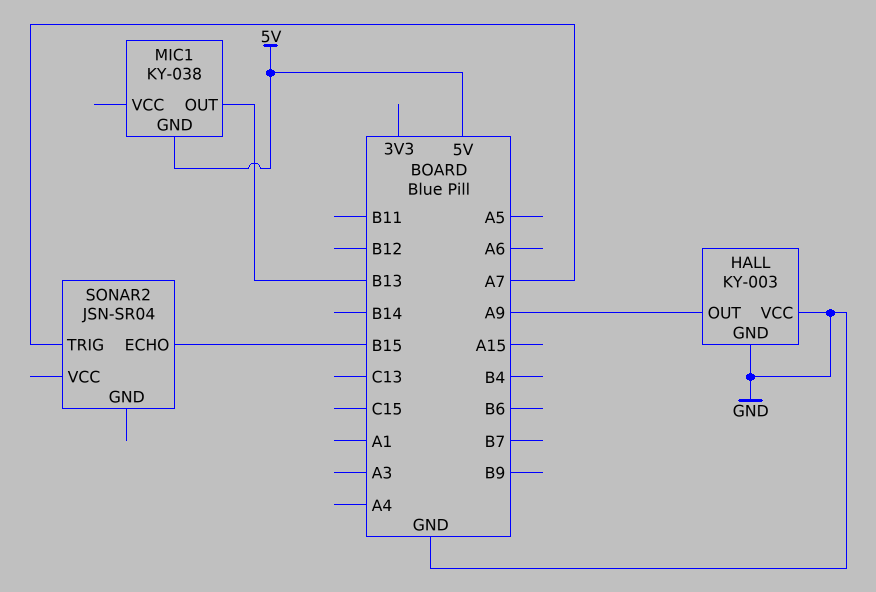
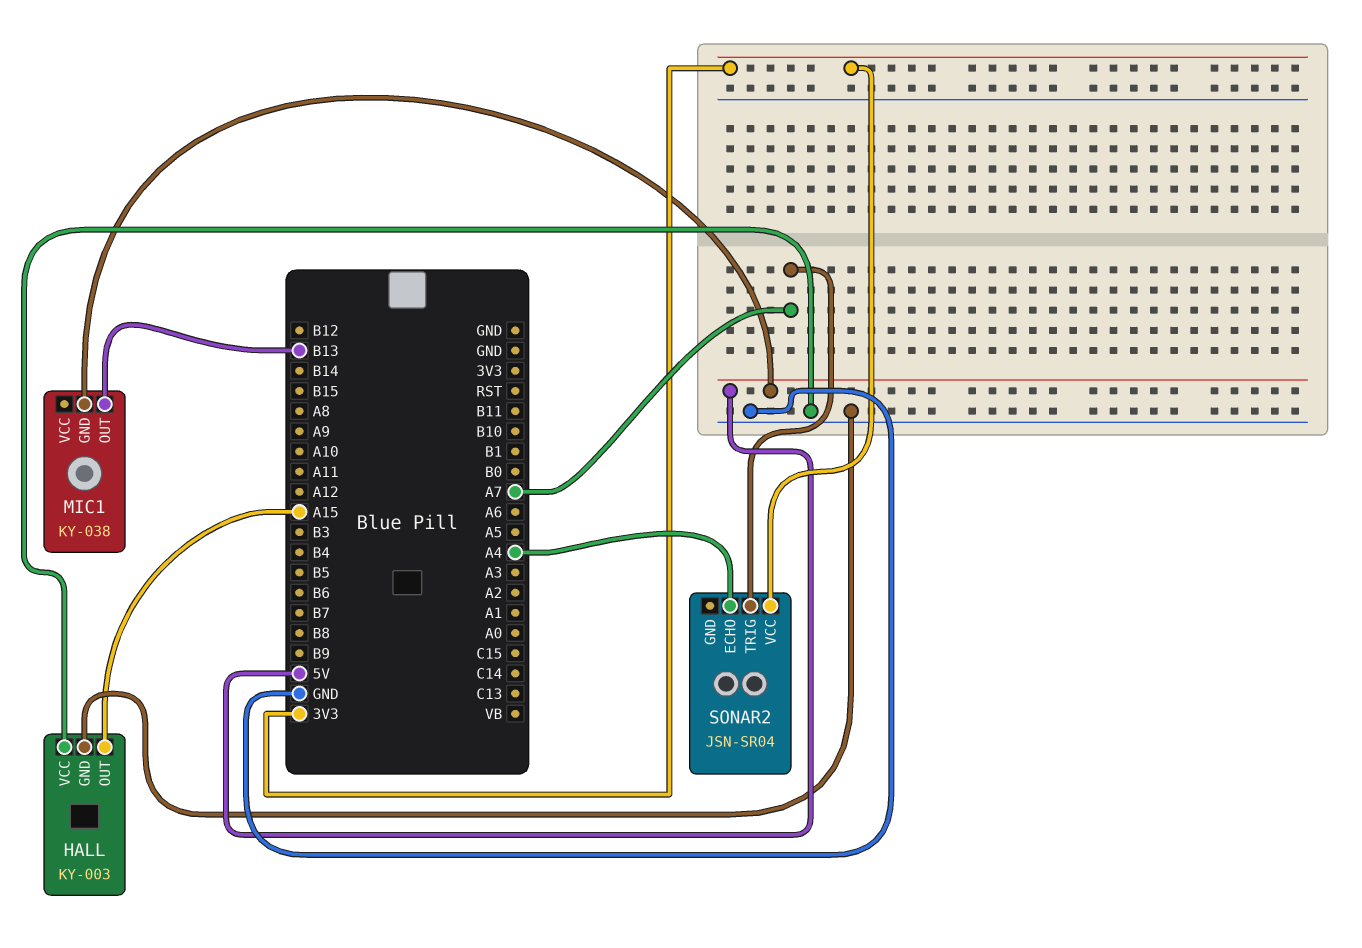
HALL pin OUT: A9 -> A15
SONAR2 pin ECHO: B15 -> A4
SONAR2 pin VCC: none -> 3V3

